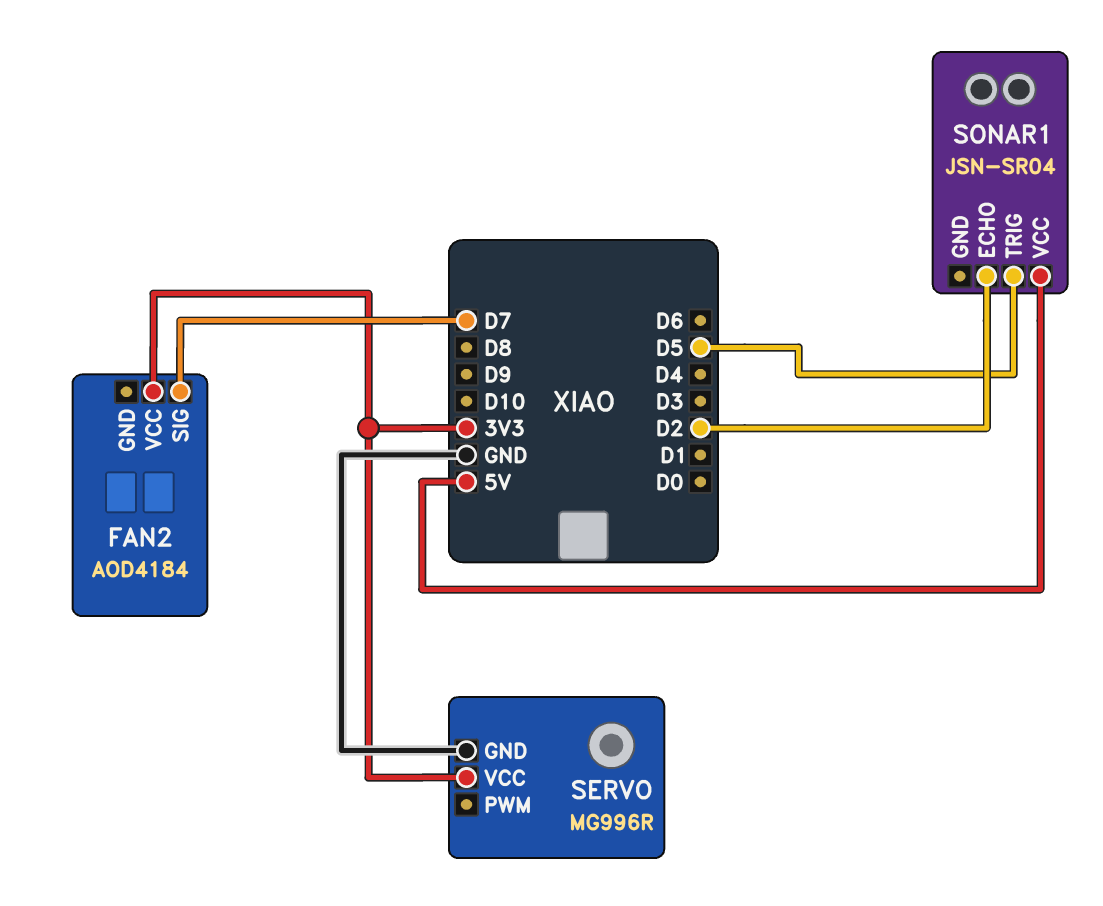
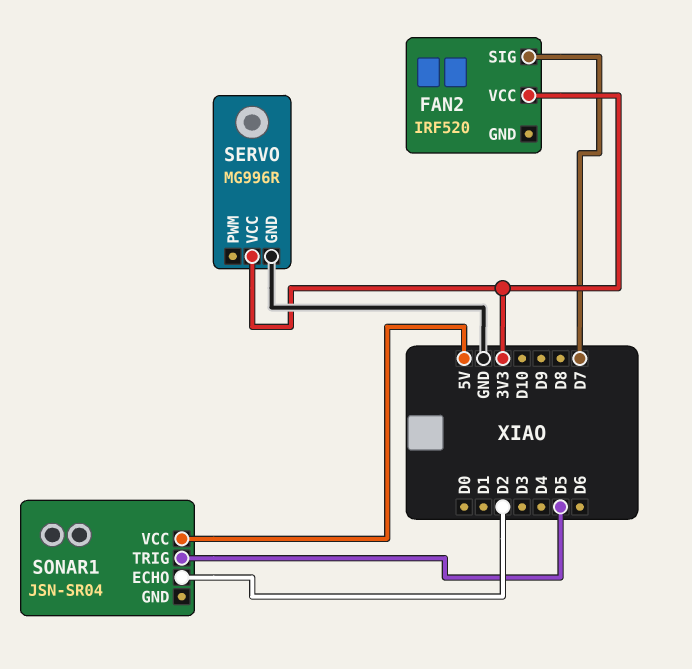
FAN2: AOD4184 -> IRF520

